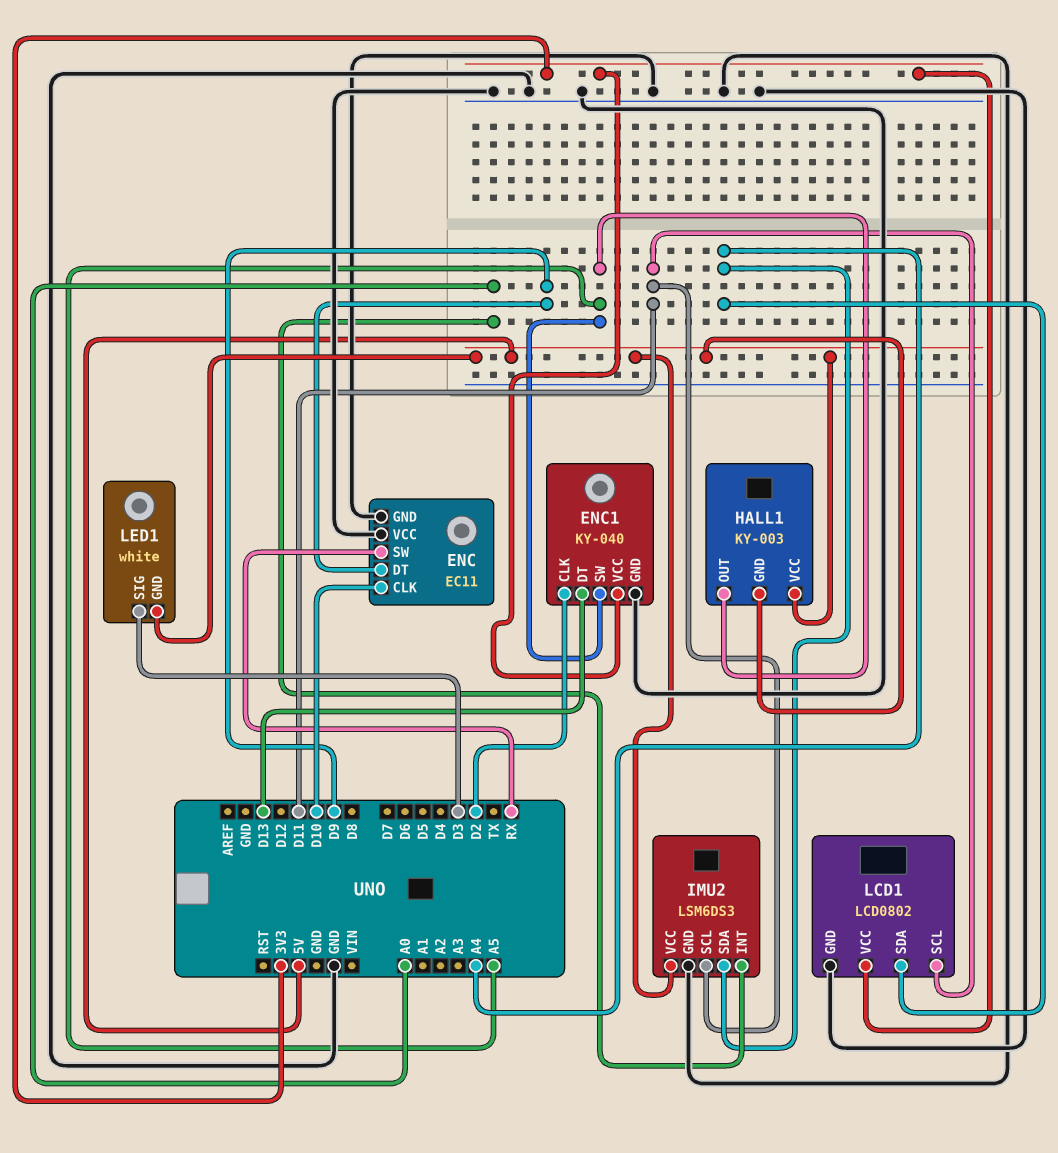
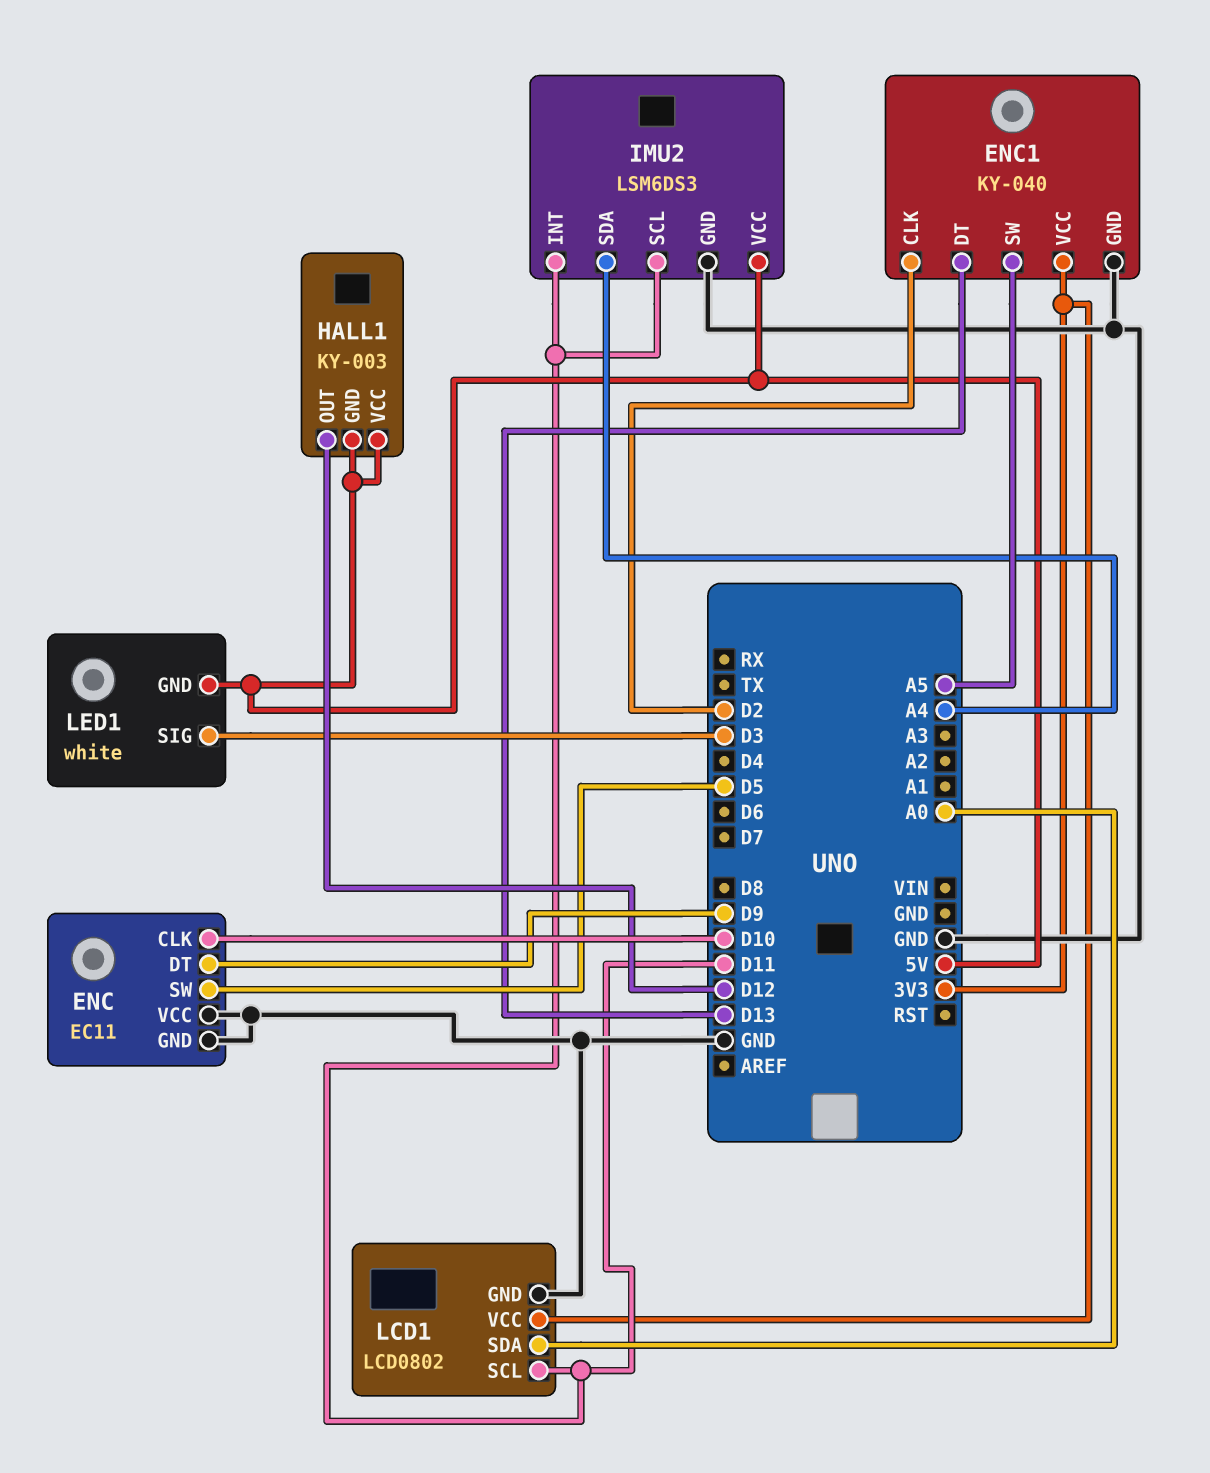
ENC pin SW: RX -> D5
HALL1 pin OUT: A5 -> D12
IMU2 pin INT: A0 -> D11
LCD1 pin SDA: A4 -> A0

